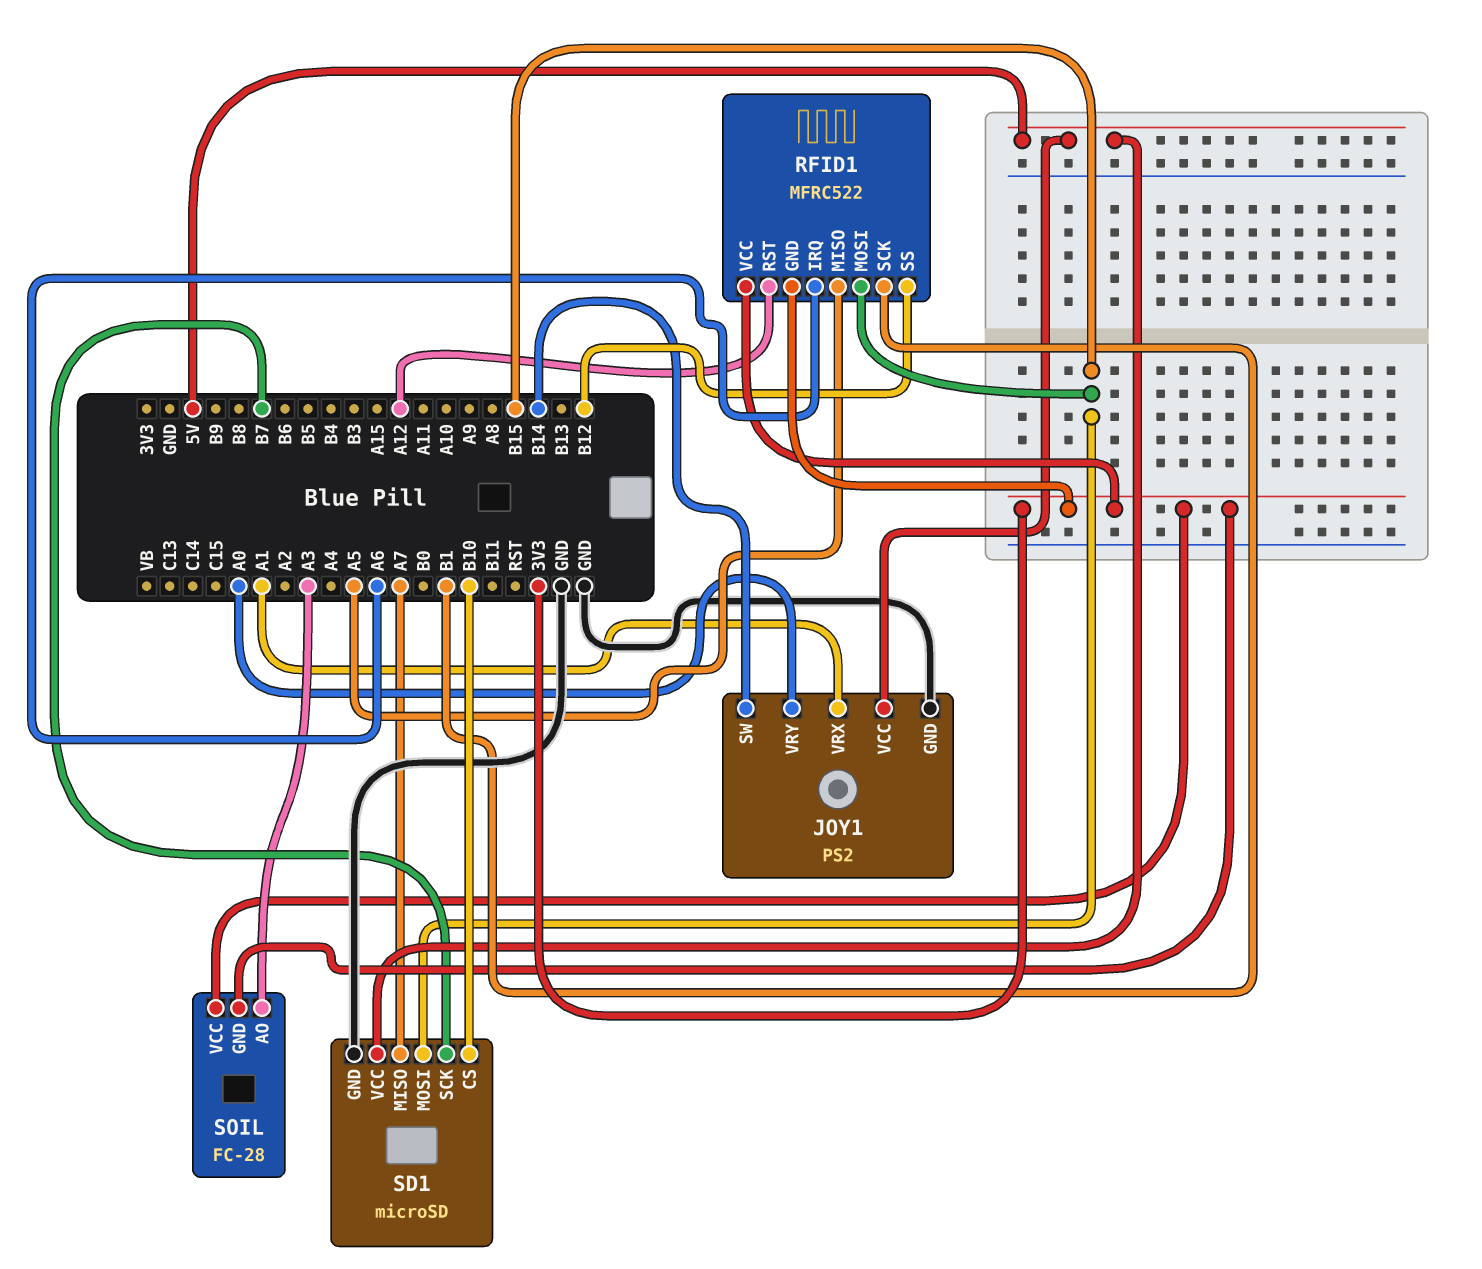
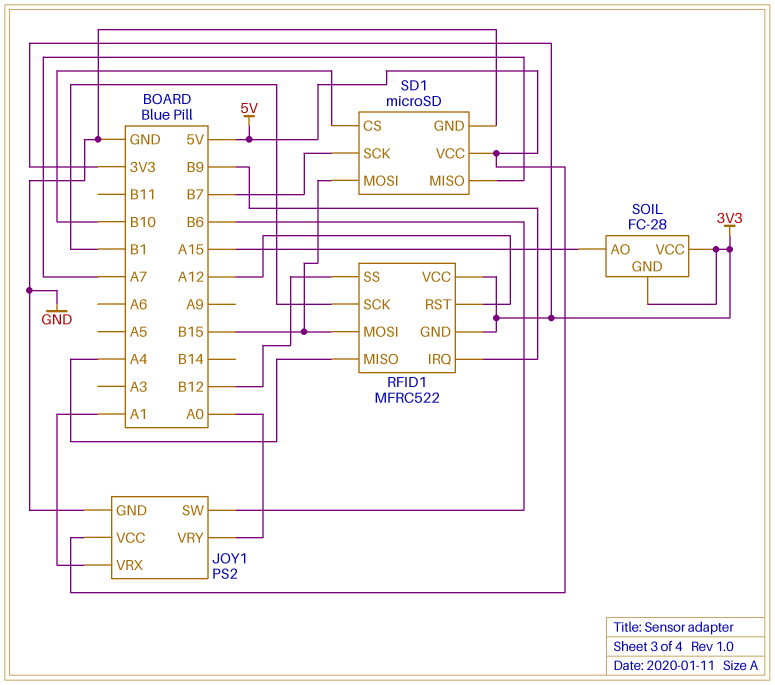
JOY1 pin SW: B14 -> B6
RFID1 pin IRQ: A6 -> B9
RFID1 pin MISO: A5 -> A4
SOIL pin AO: A3 -> A15

